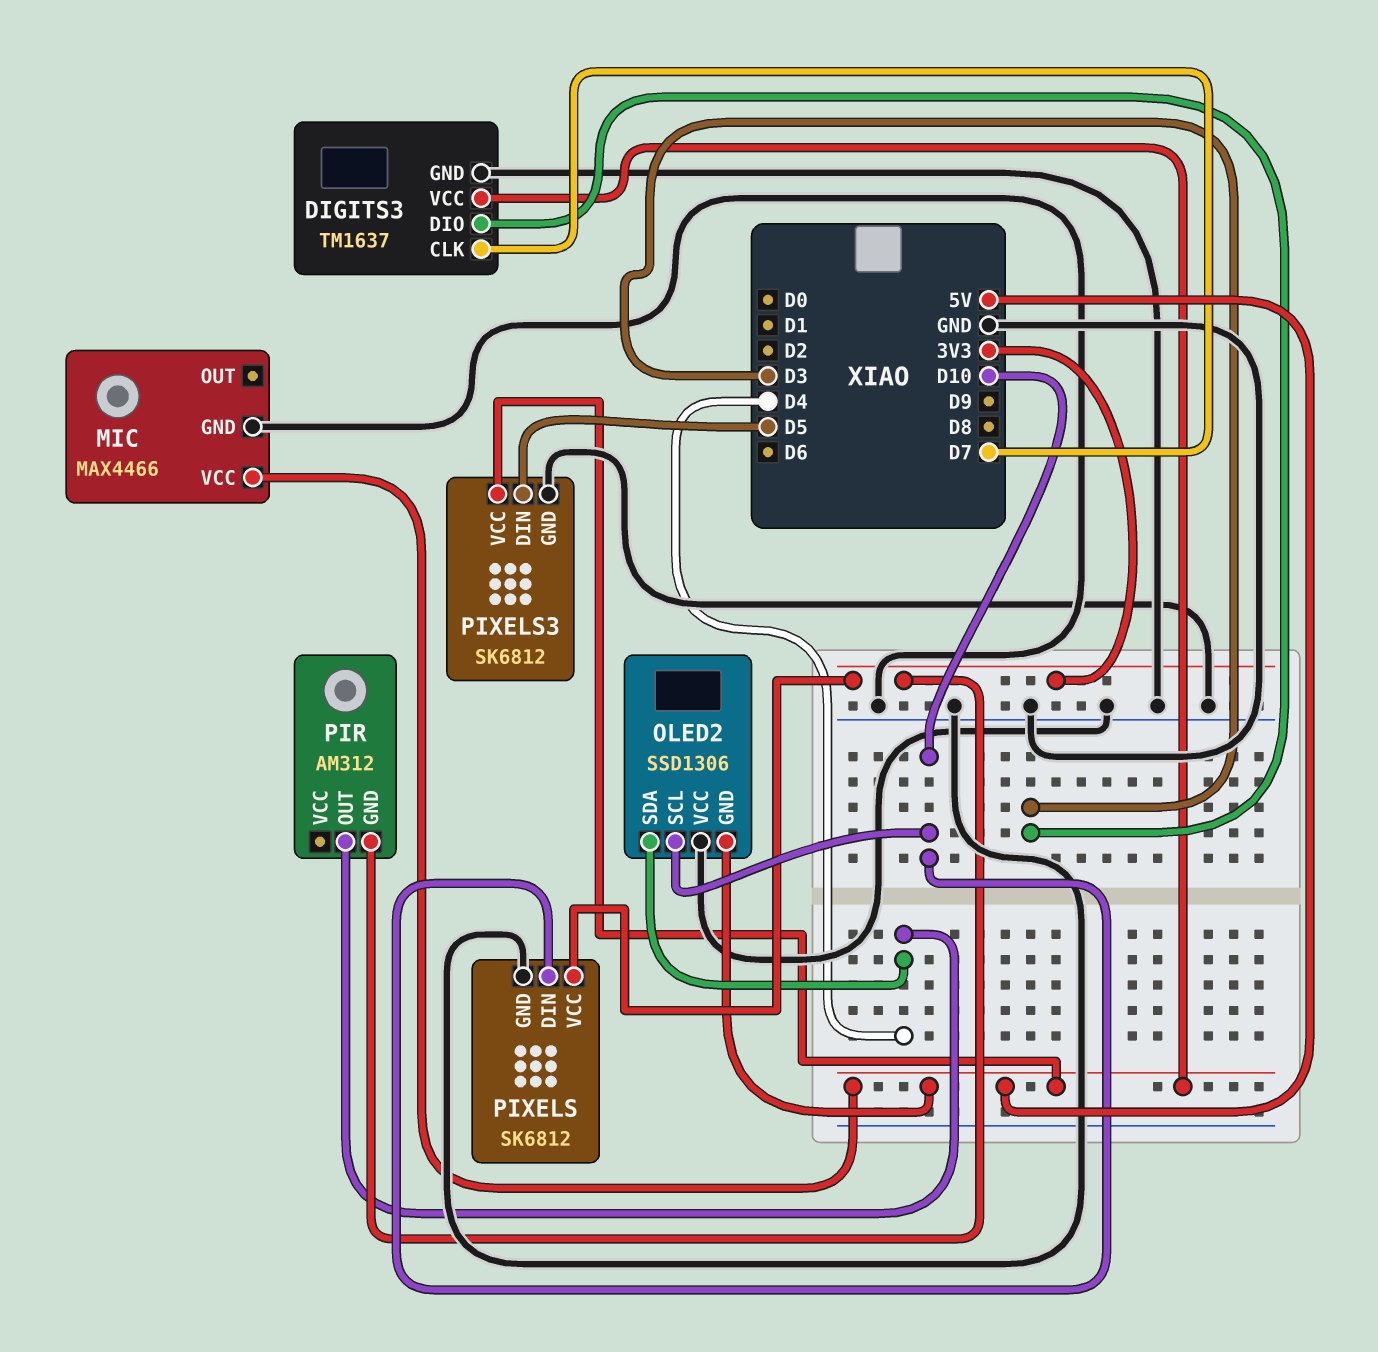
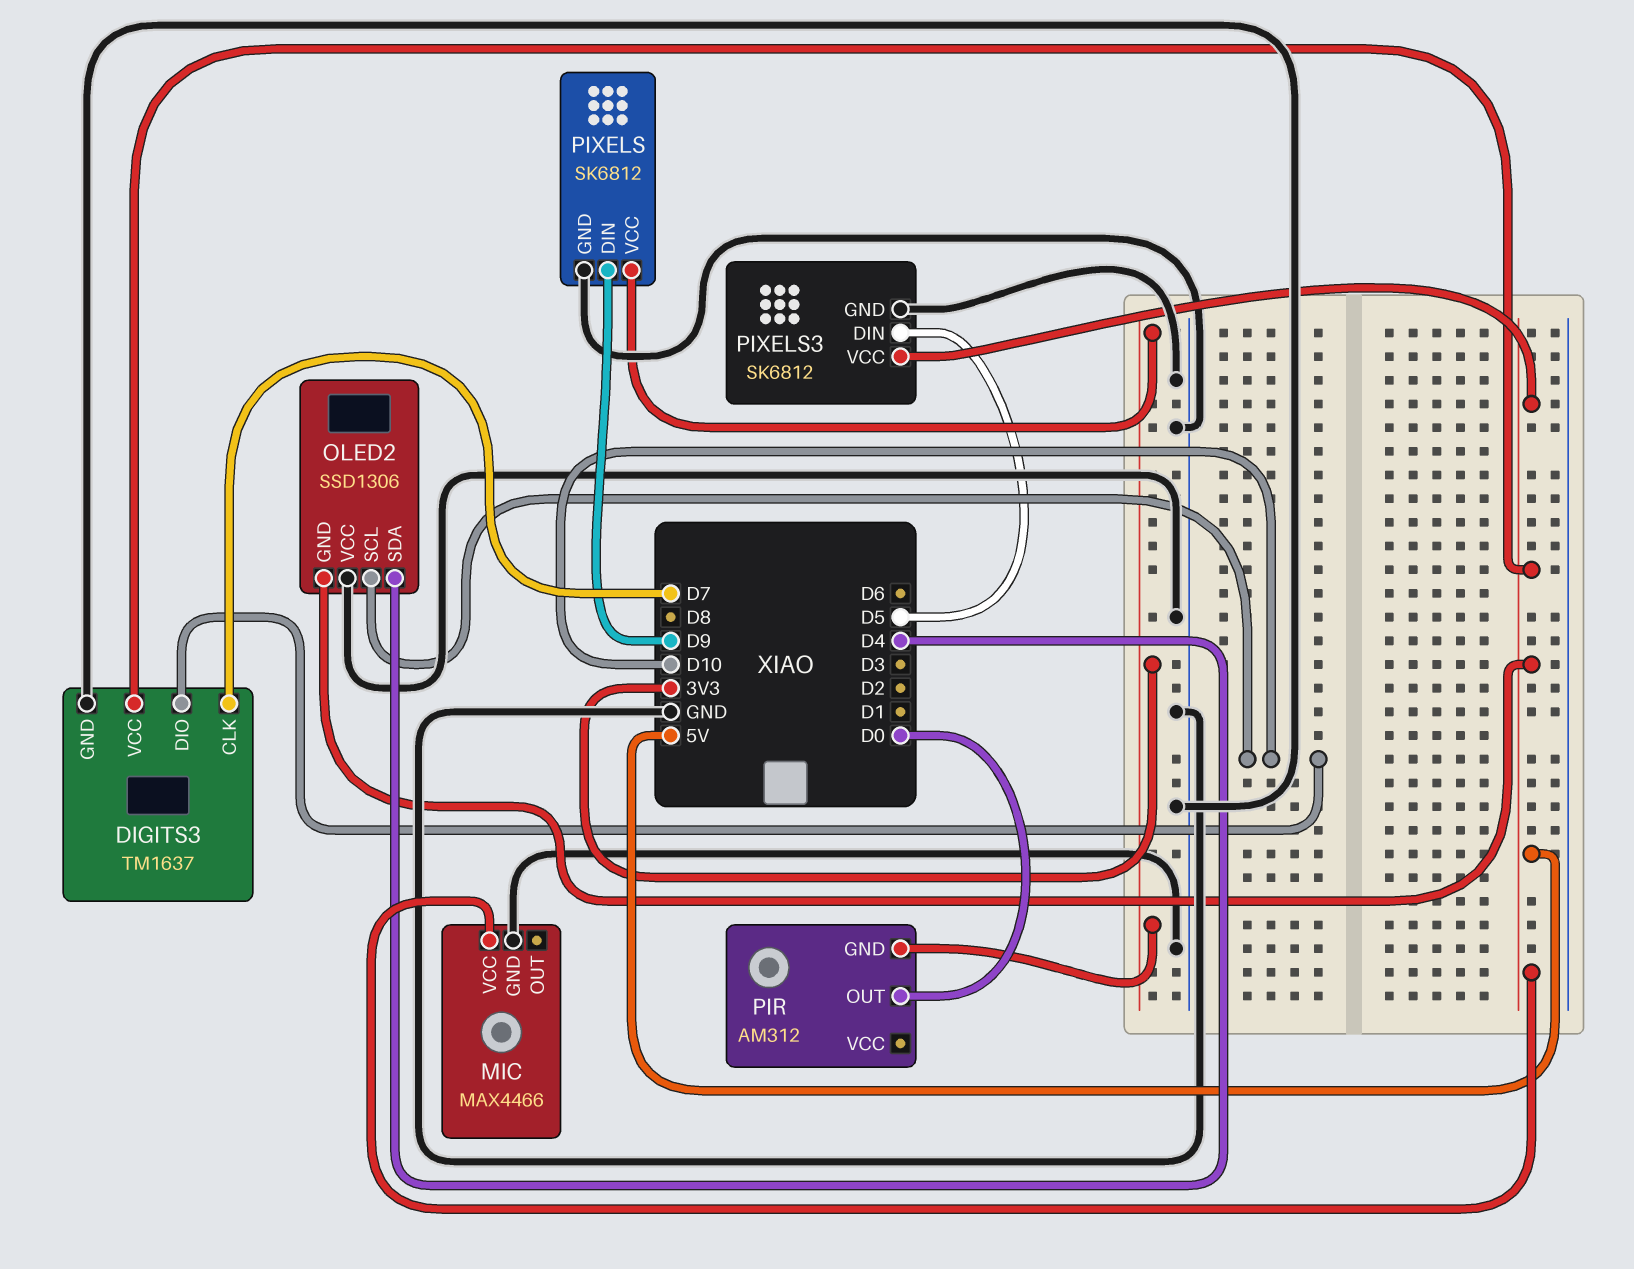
DIGITS3 pin DIO: D3 -> D10
PIR pin OUT: D4 -> D0
PIXELS pin DIN: D10 -> D9

